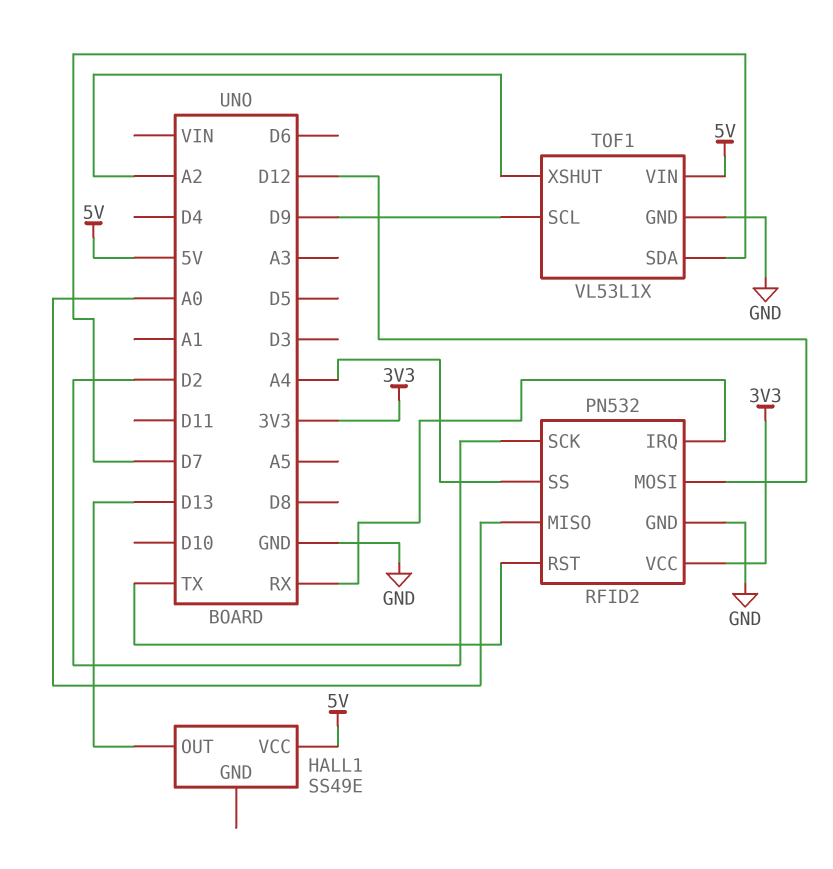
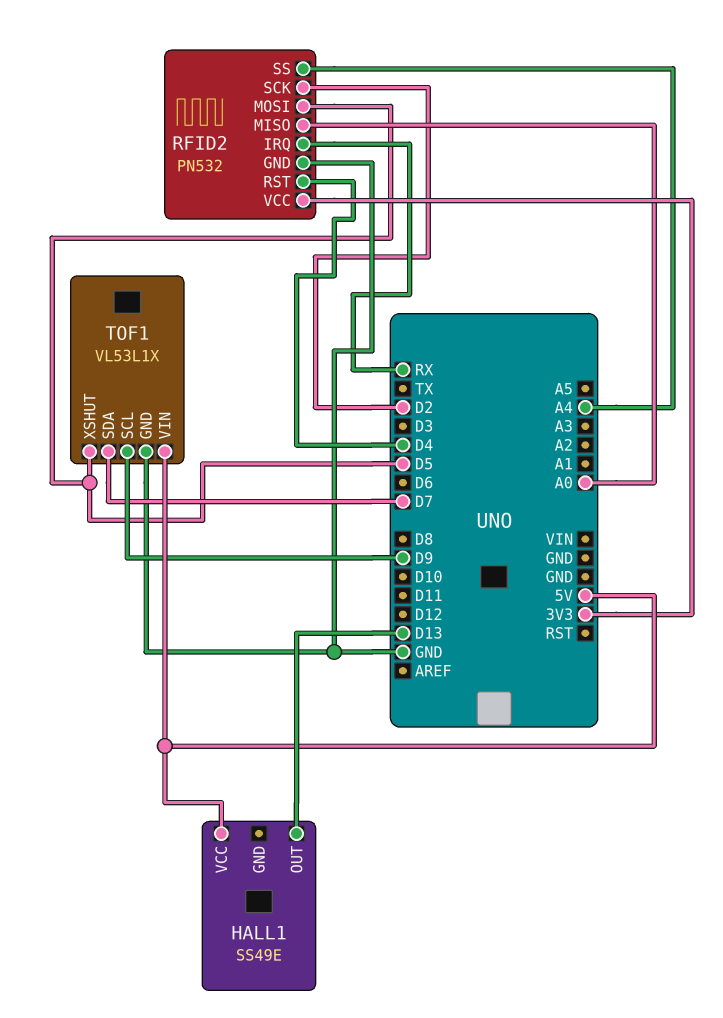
RFID2 pin MOSI: D12 -> D5
RFID2 pin RST: TX -> D4
TOF1 pin XSHUT: A2 -> D5

